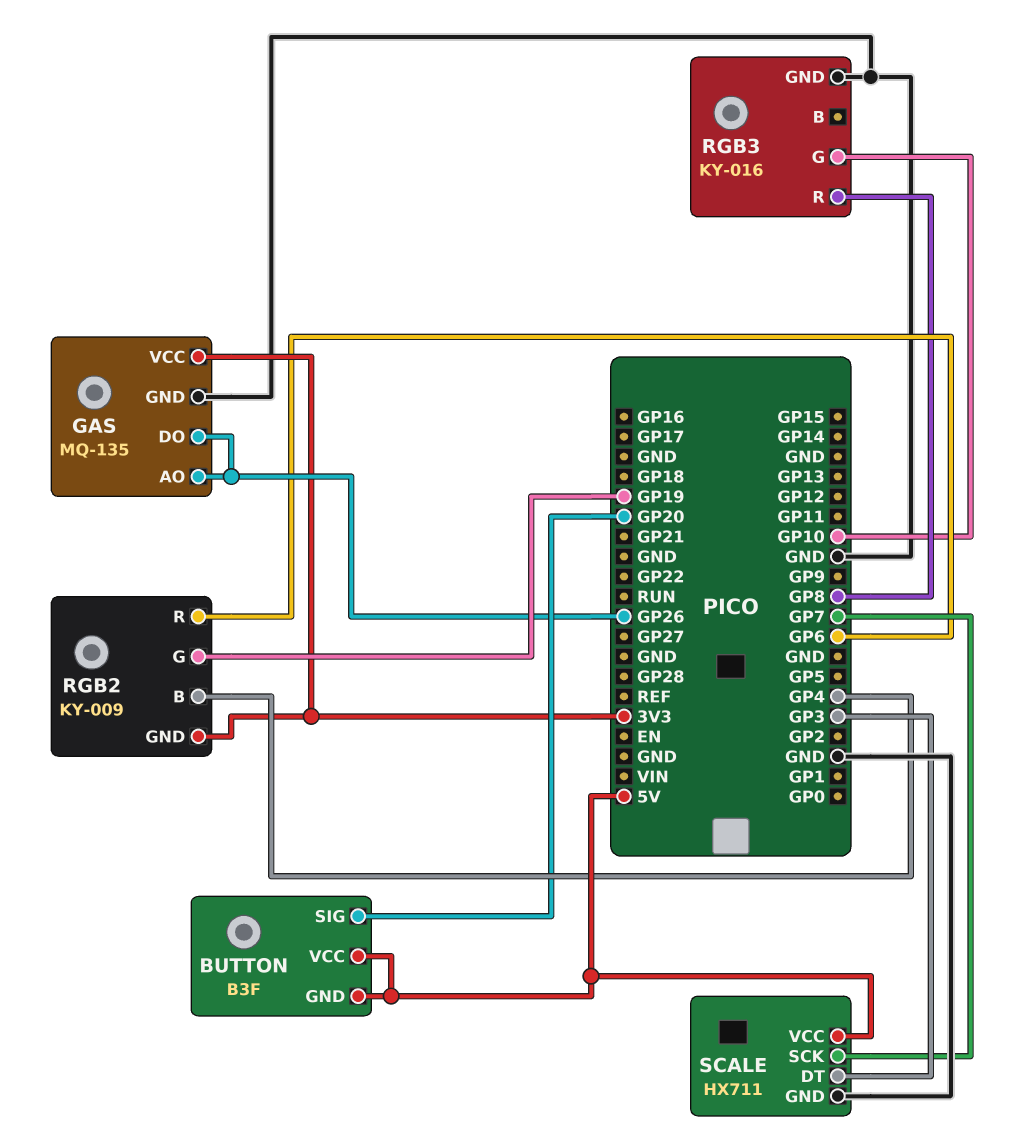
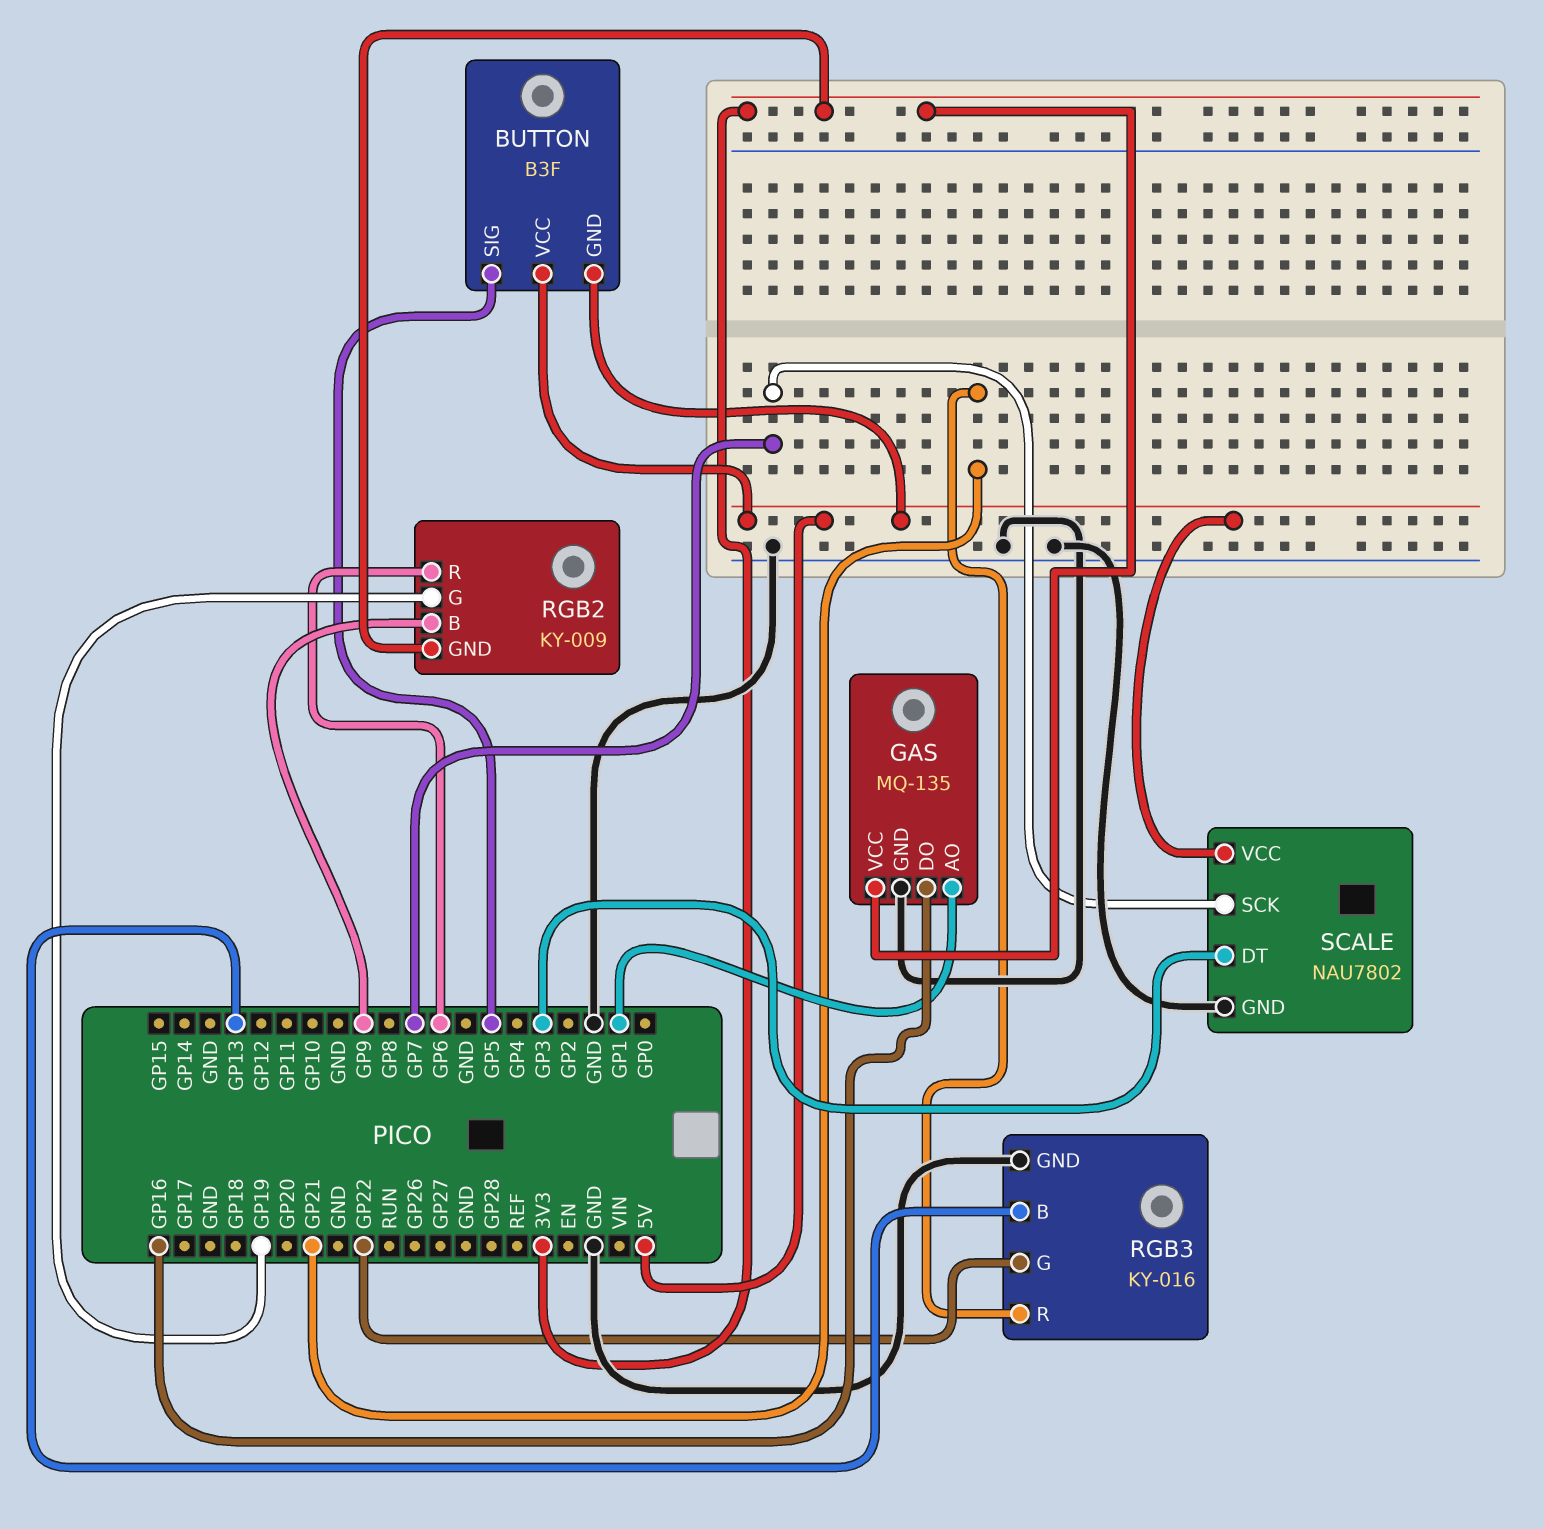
BUTTON pin SIG: GP20 -> GP5
GAS pin AO: GP26 -> GP1
GAS pin DO: GP26 -> GP16
RGB2 pin B: GP4 -> GP9
RGB3 pin B: none -> GP13
RGB3 pin G: GP10 -> GP22
RGB3 pin R: GP8 -> GP21
SCALE: HX711 -> NAU7802

